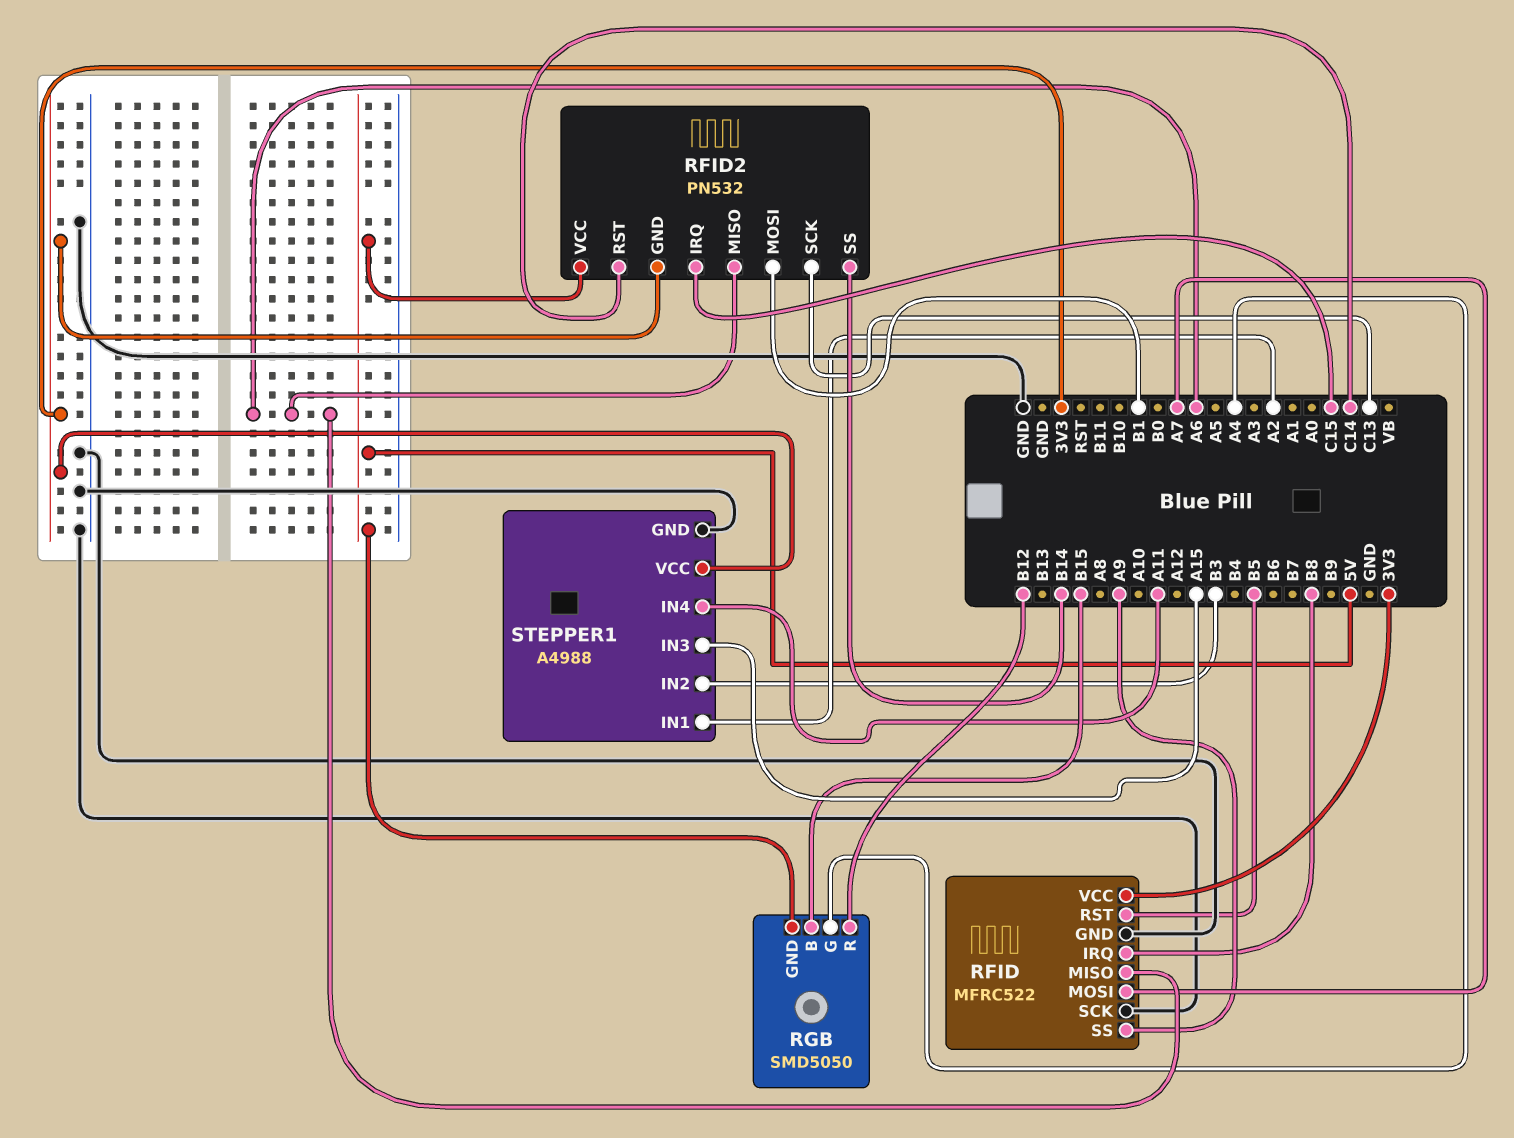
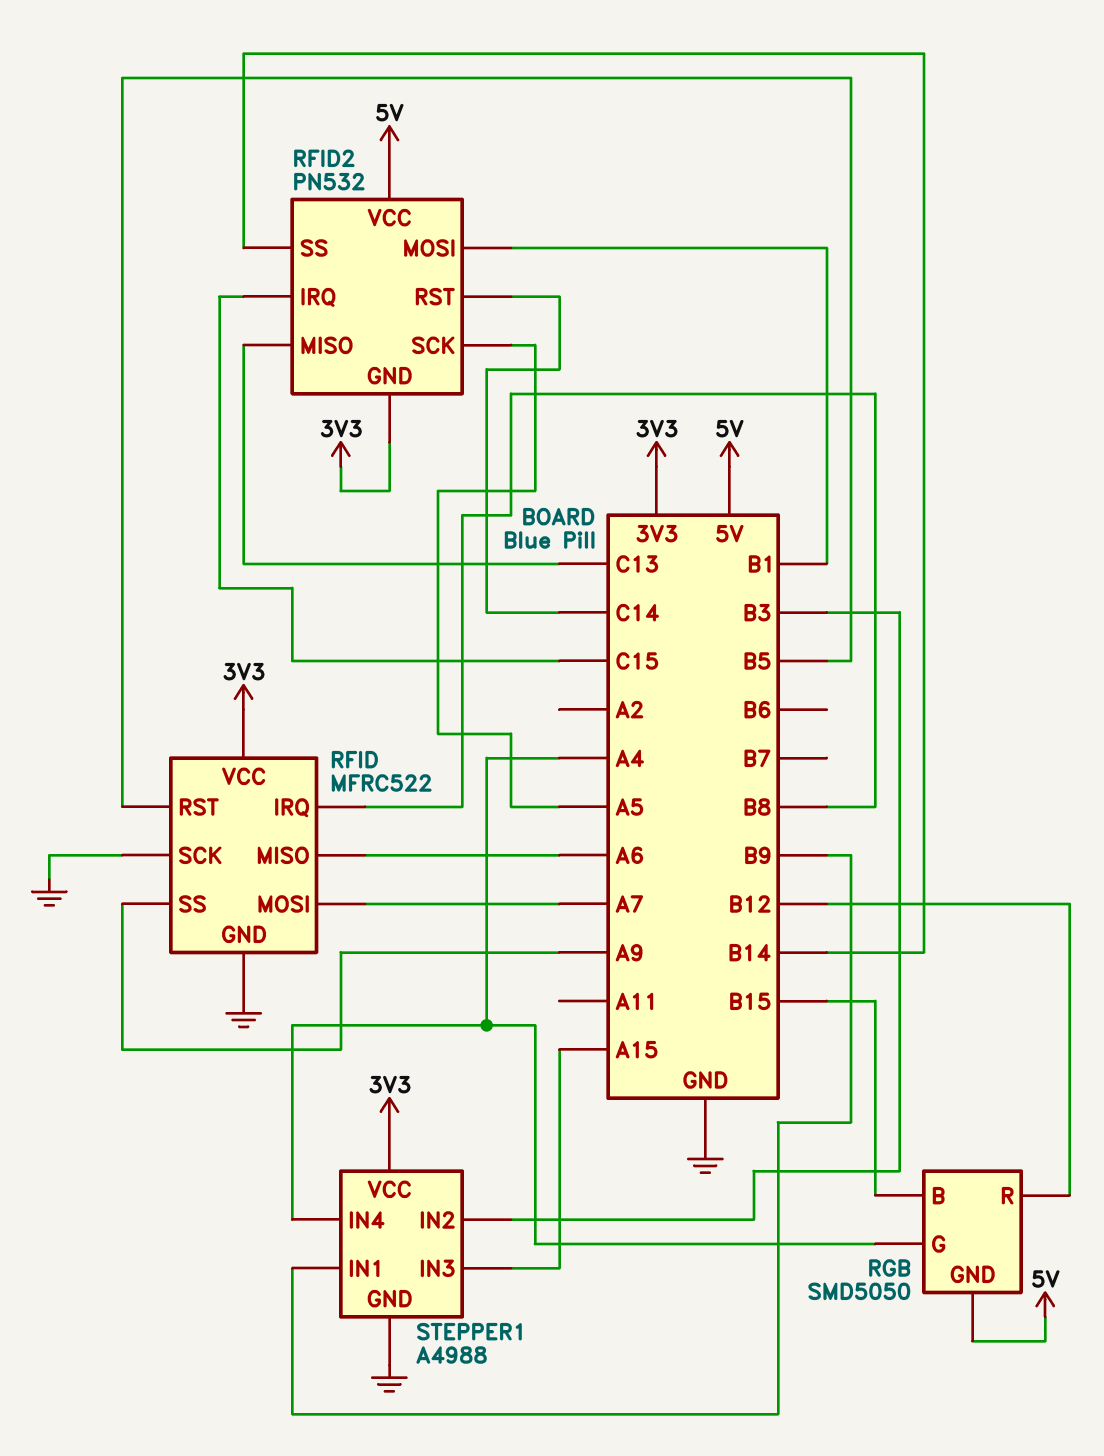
RFID2 pin MISO: A6 -> C13
RFID2 pin SCK: C13 -> A5
STEPPER1 pin IN1: A2 -> B9
STEPPER1 pin IN4: A11 -> A4

